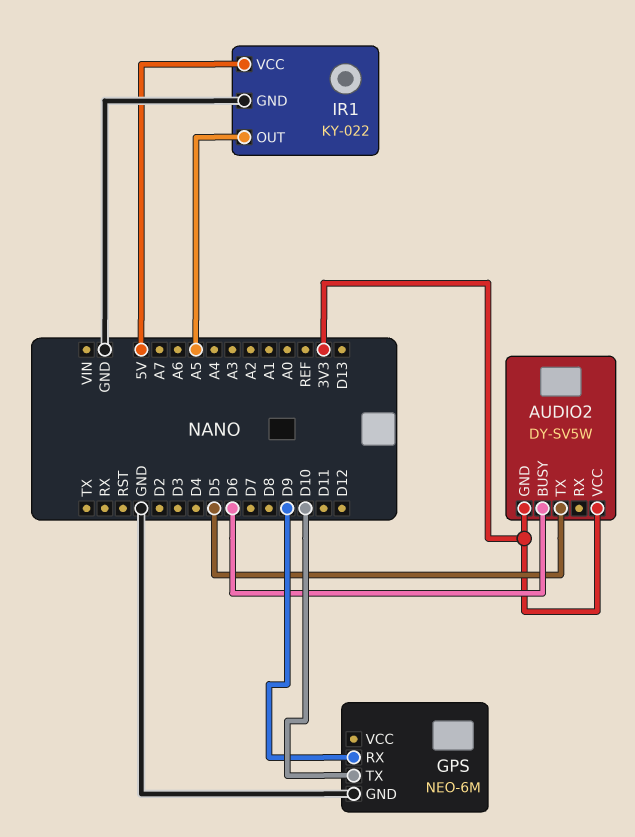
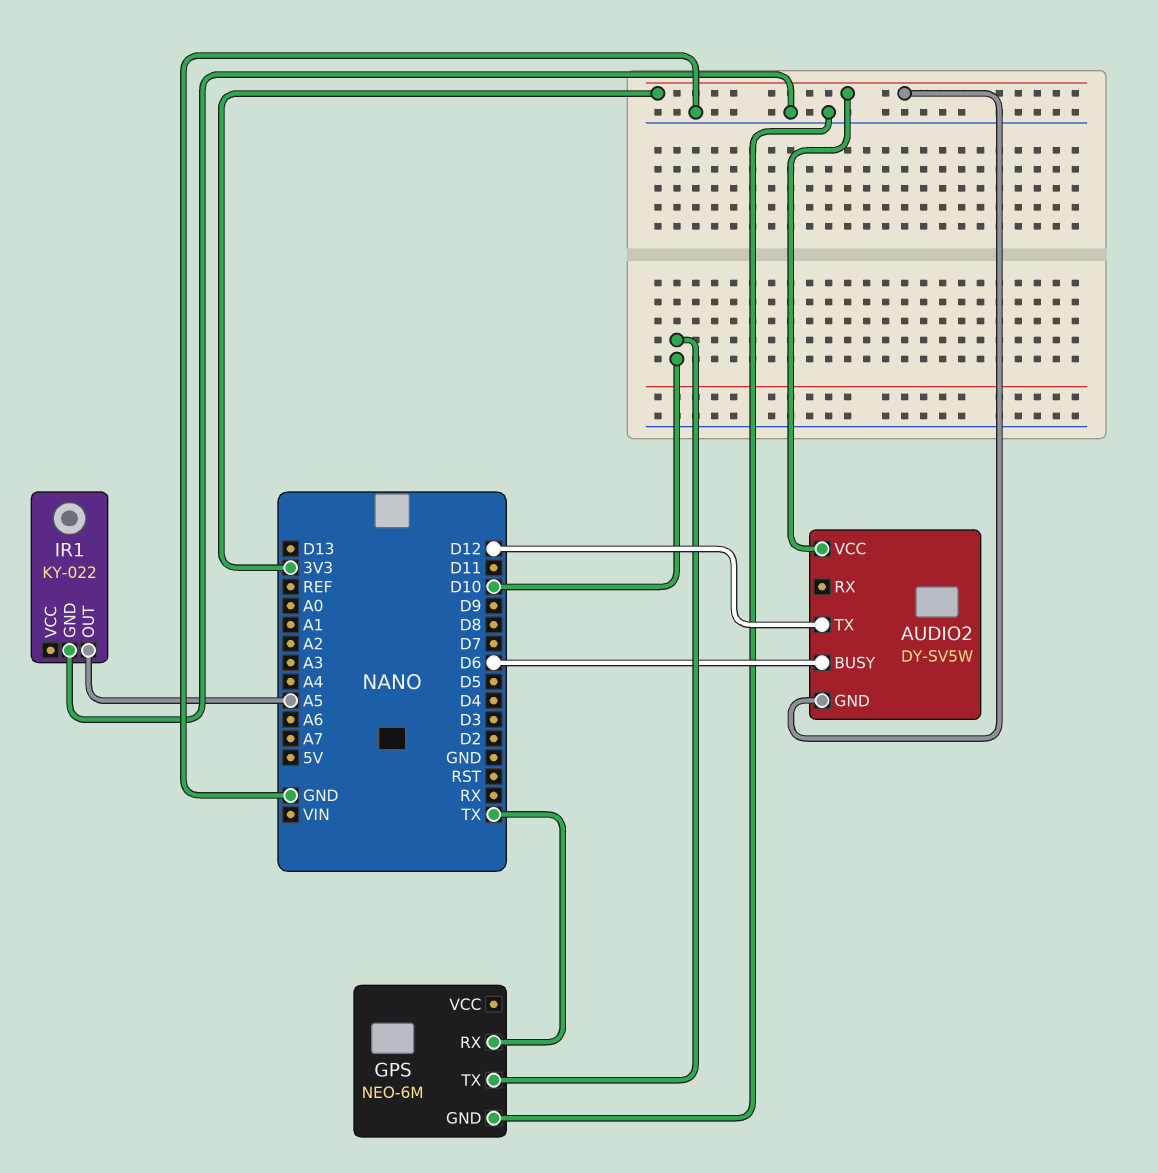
AUDIO2 pin TX: D5 -> D12
GPS pin RX: D9 -> TX
IR1 pin VCC: 5V -> none

